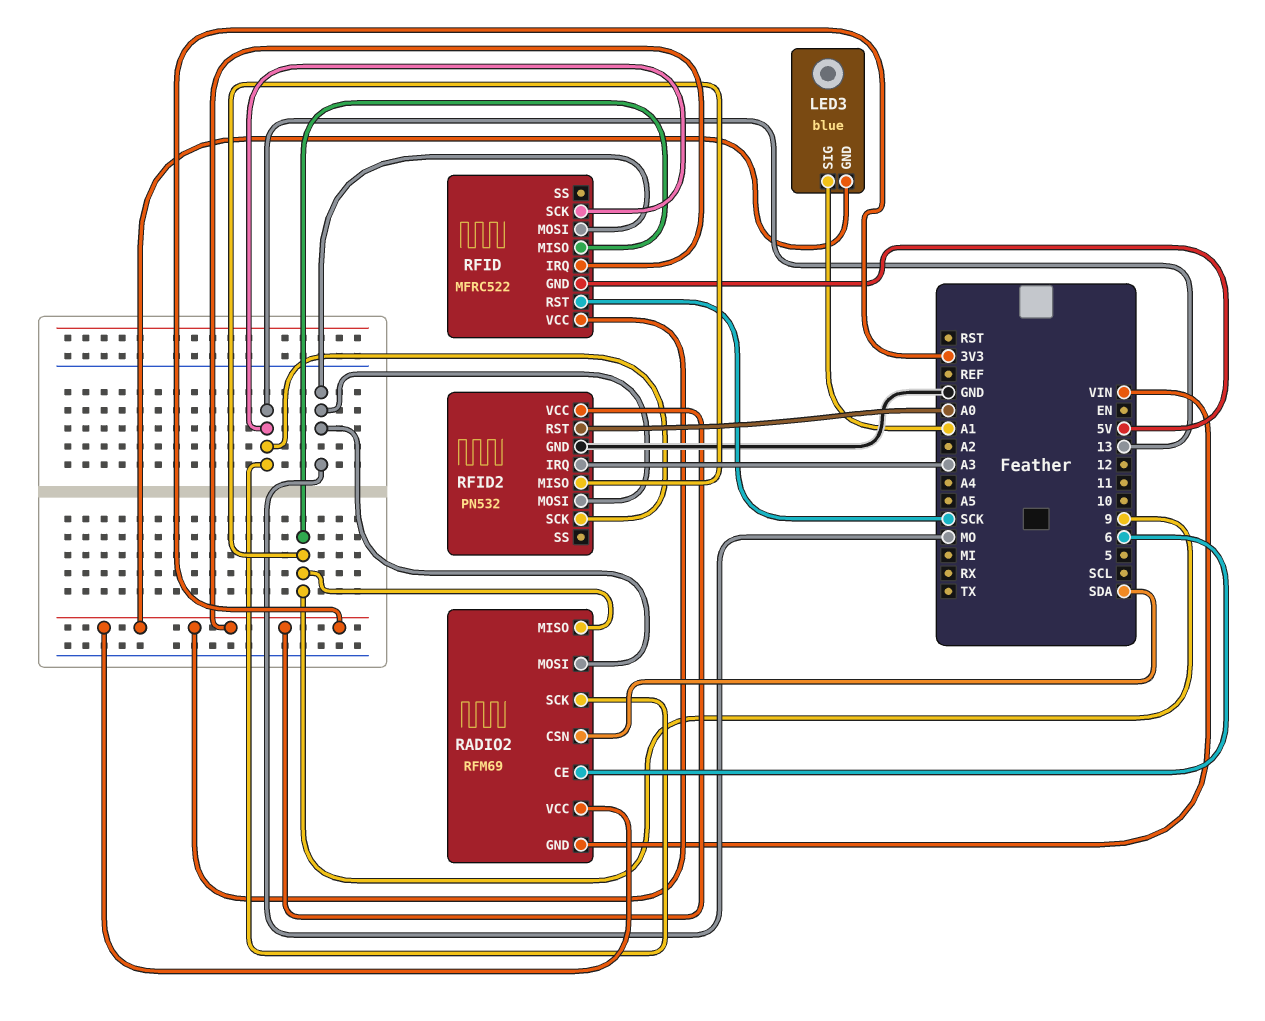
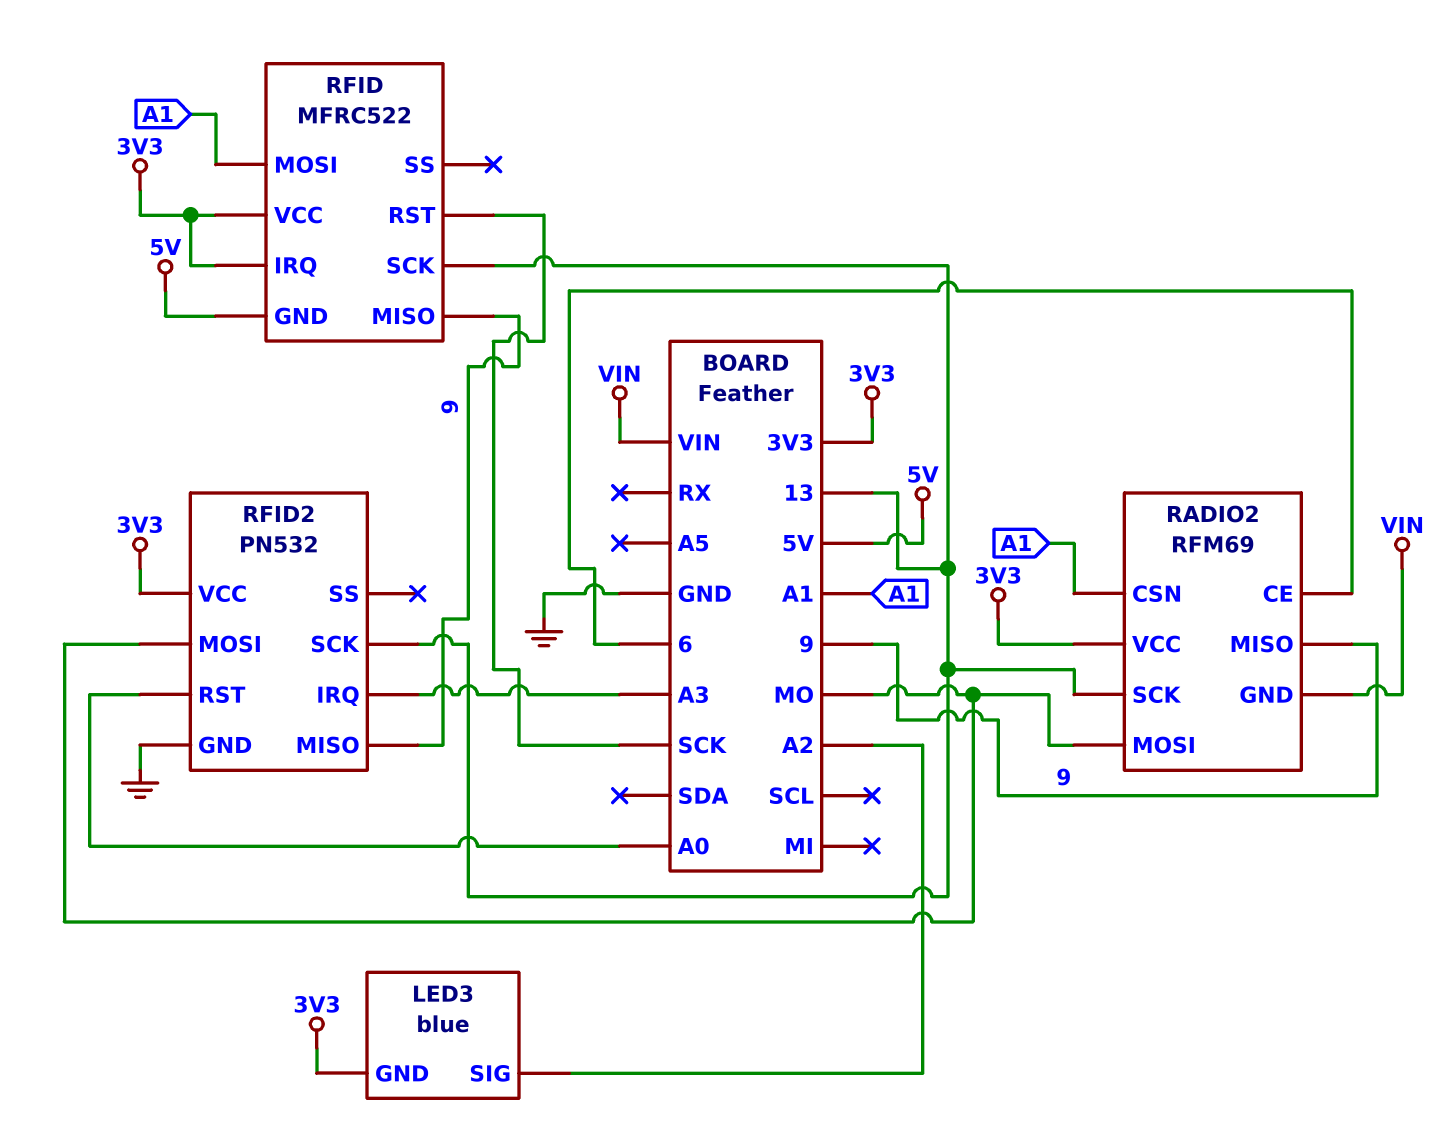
LED3 pin SIG: A1 -> A2
RADIO2 pin CSN: SDA -> A1
RFID pin MOSI: MO -> A1

